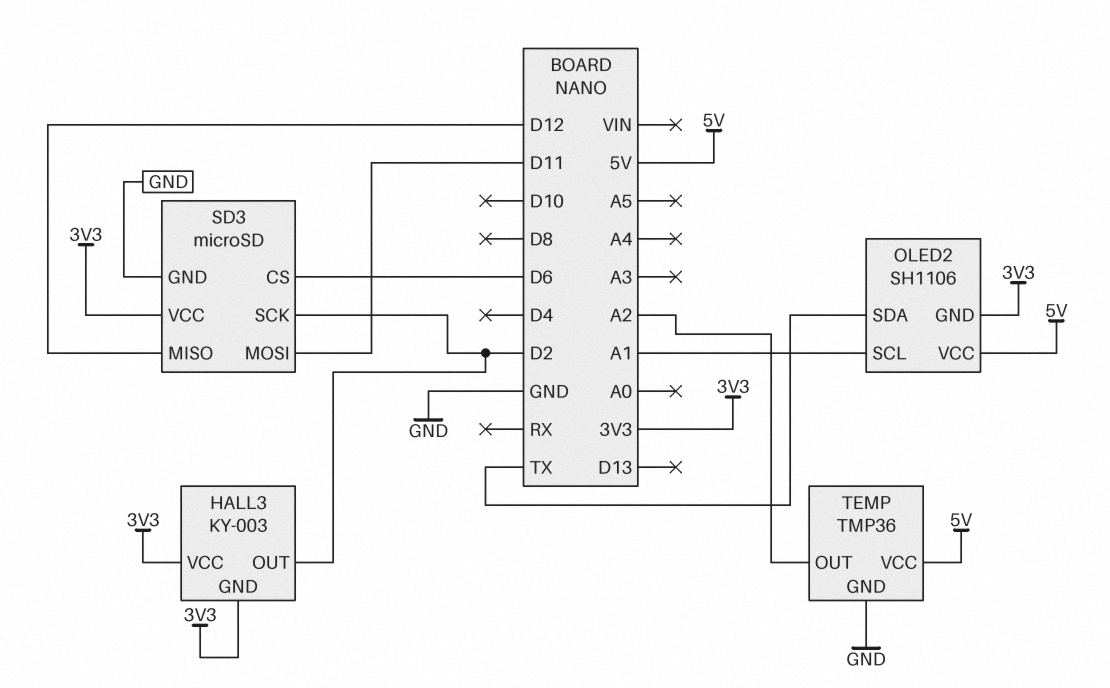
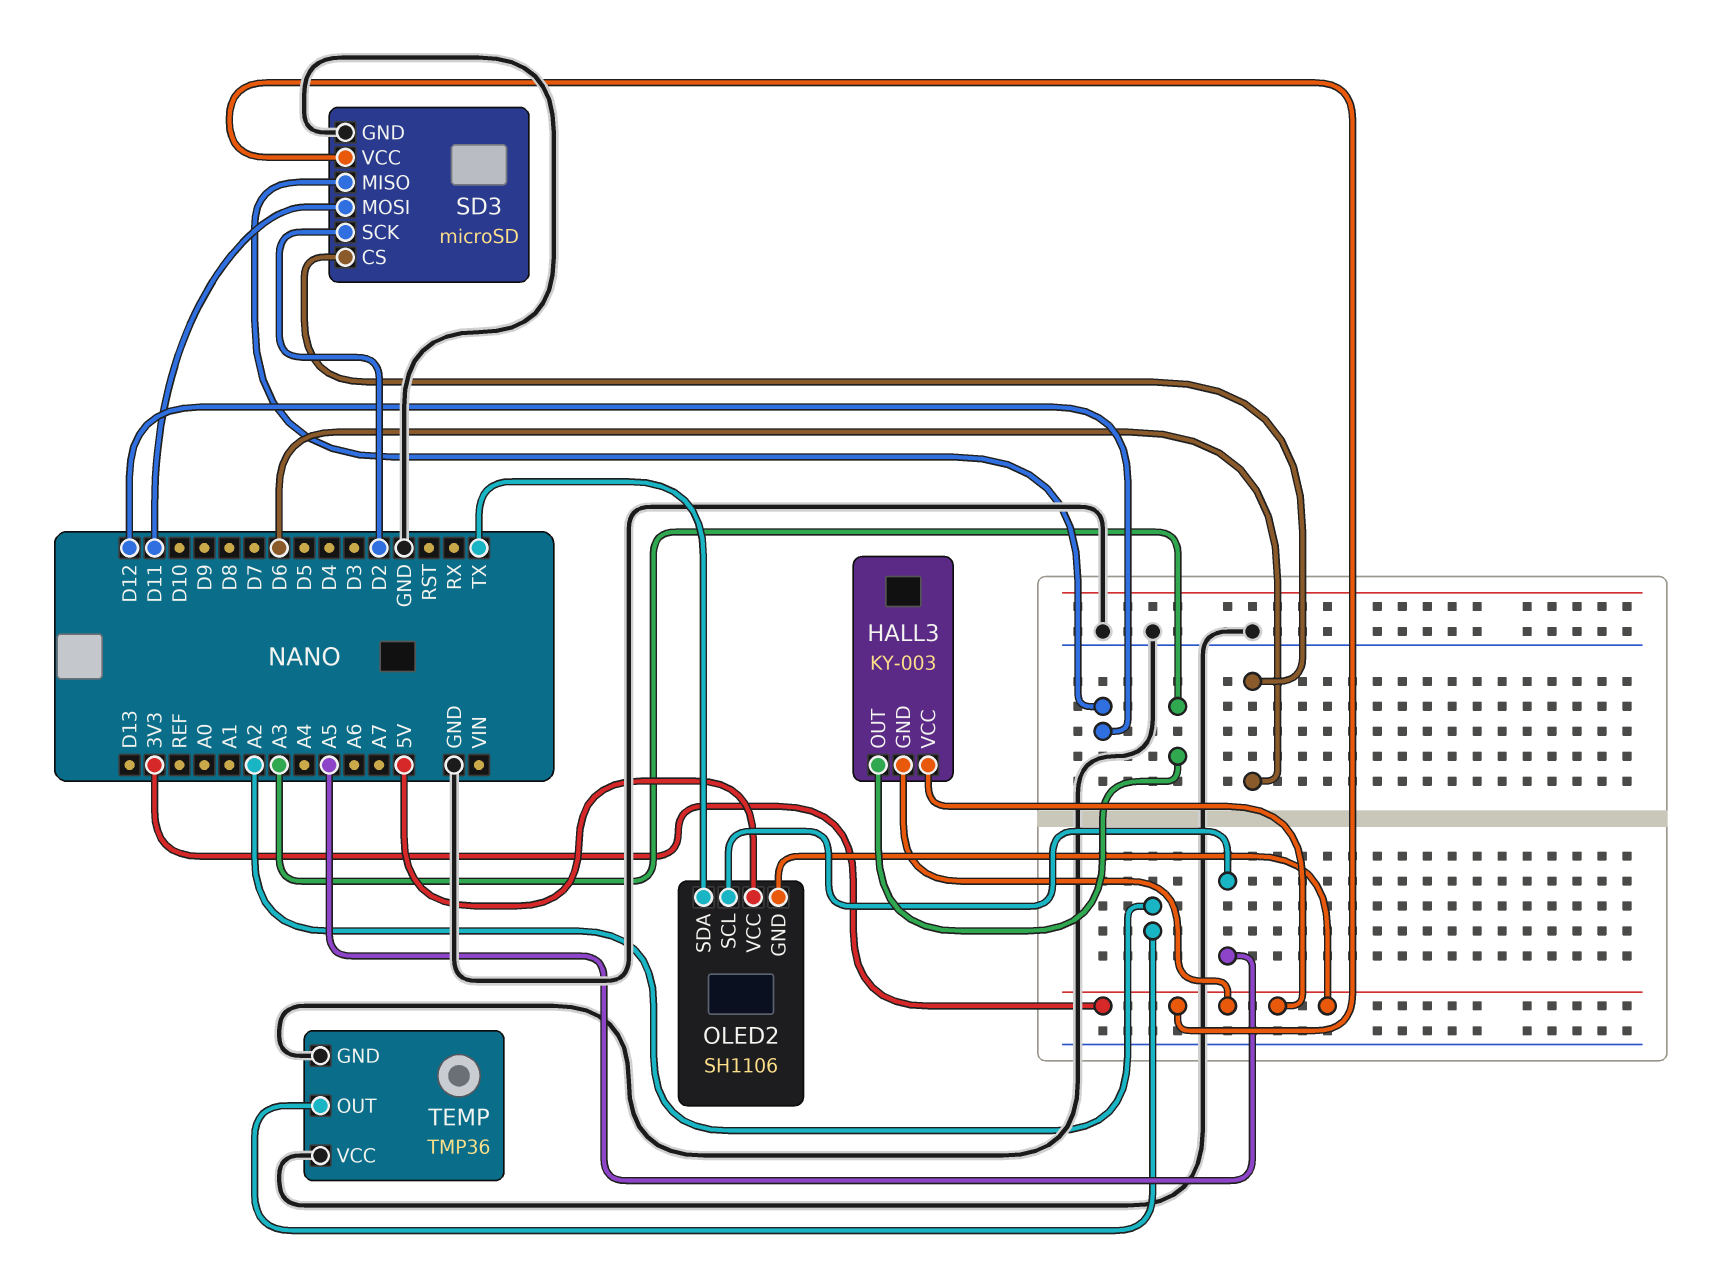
HALL3 pin OUT: D2 -> A3
OLED2 pin SCL: A1 -> A5
TEMP pin VCC: 5V -> GND

